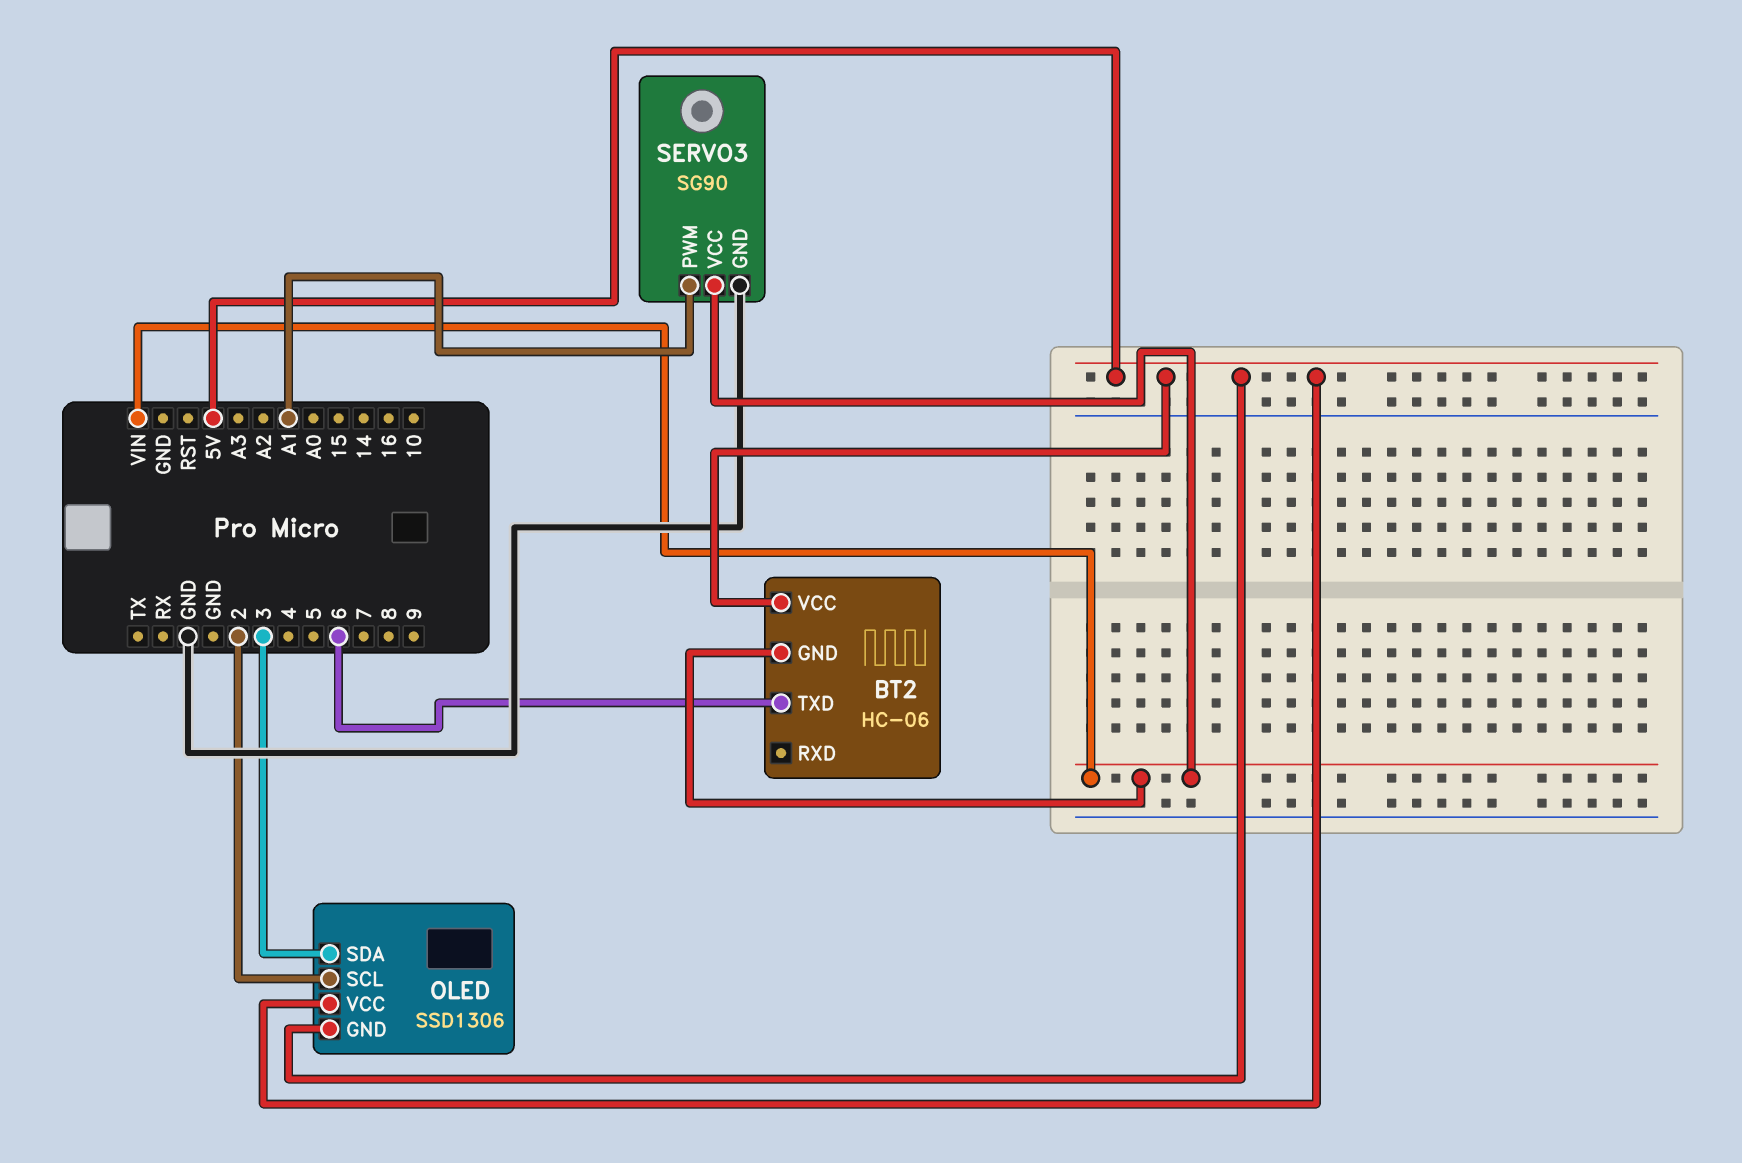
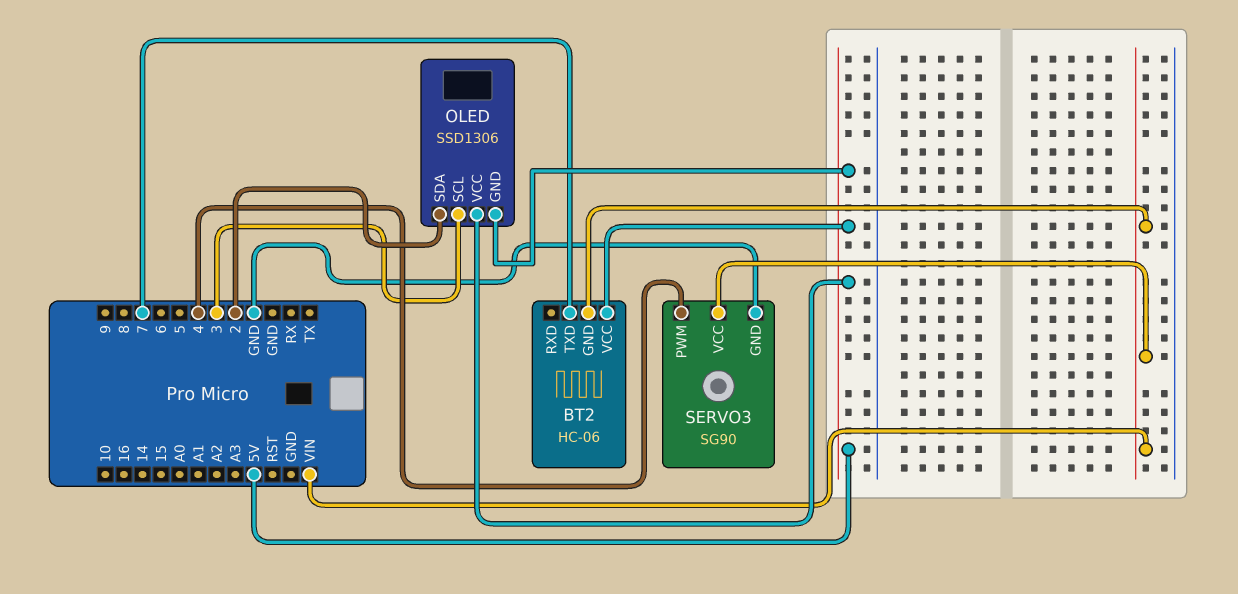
BT2 pin TXD: 6 -> 7
OLED pin SCL: 2 -> 3
OLED pin SDA: 3 -> 2
SERVO3 pin PWM: A1 -> 4

